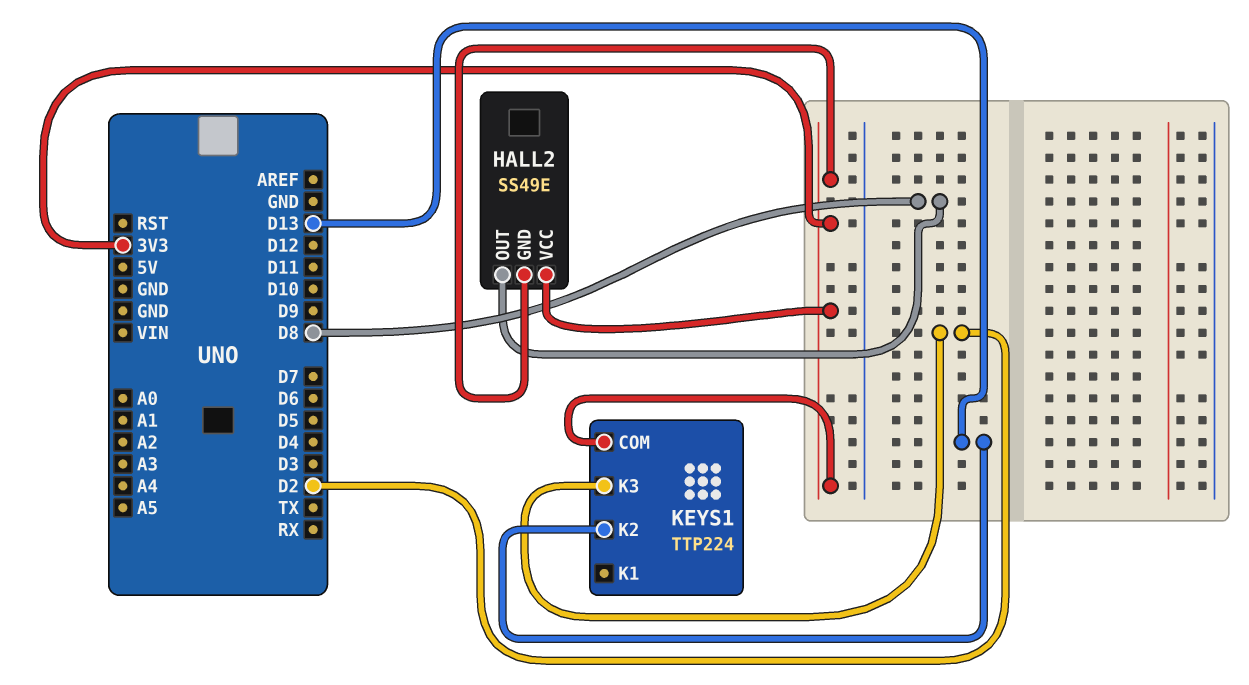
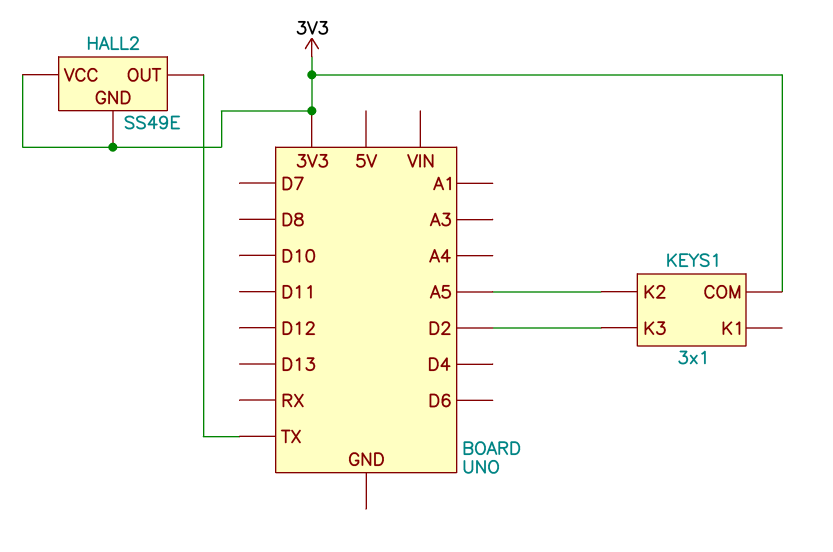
HALL2 pin OUT: D8 -> TX
KEYS1: TTP224 -> 3x1
KEYS1 pin K2: D13 -> A5

